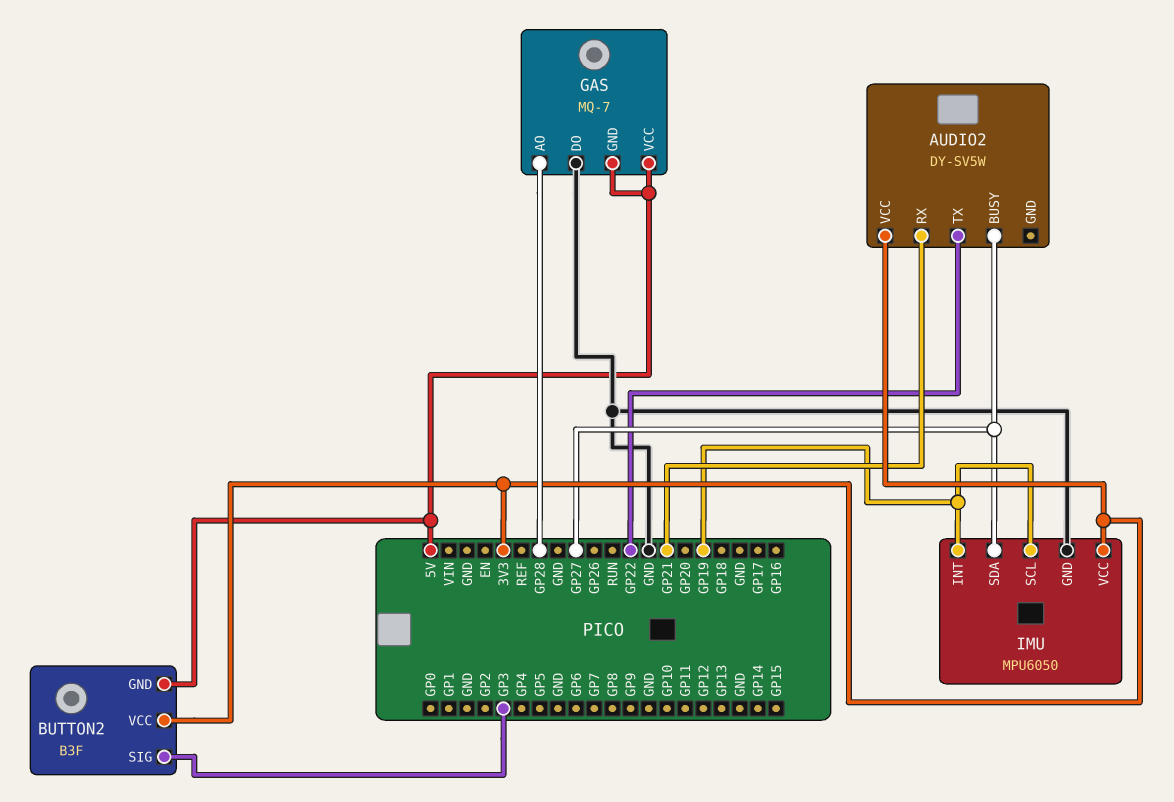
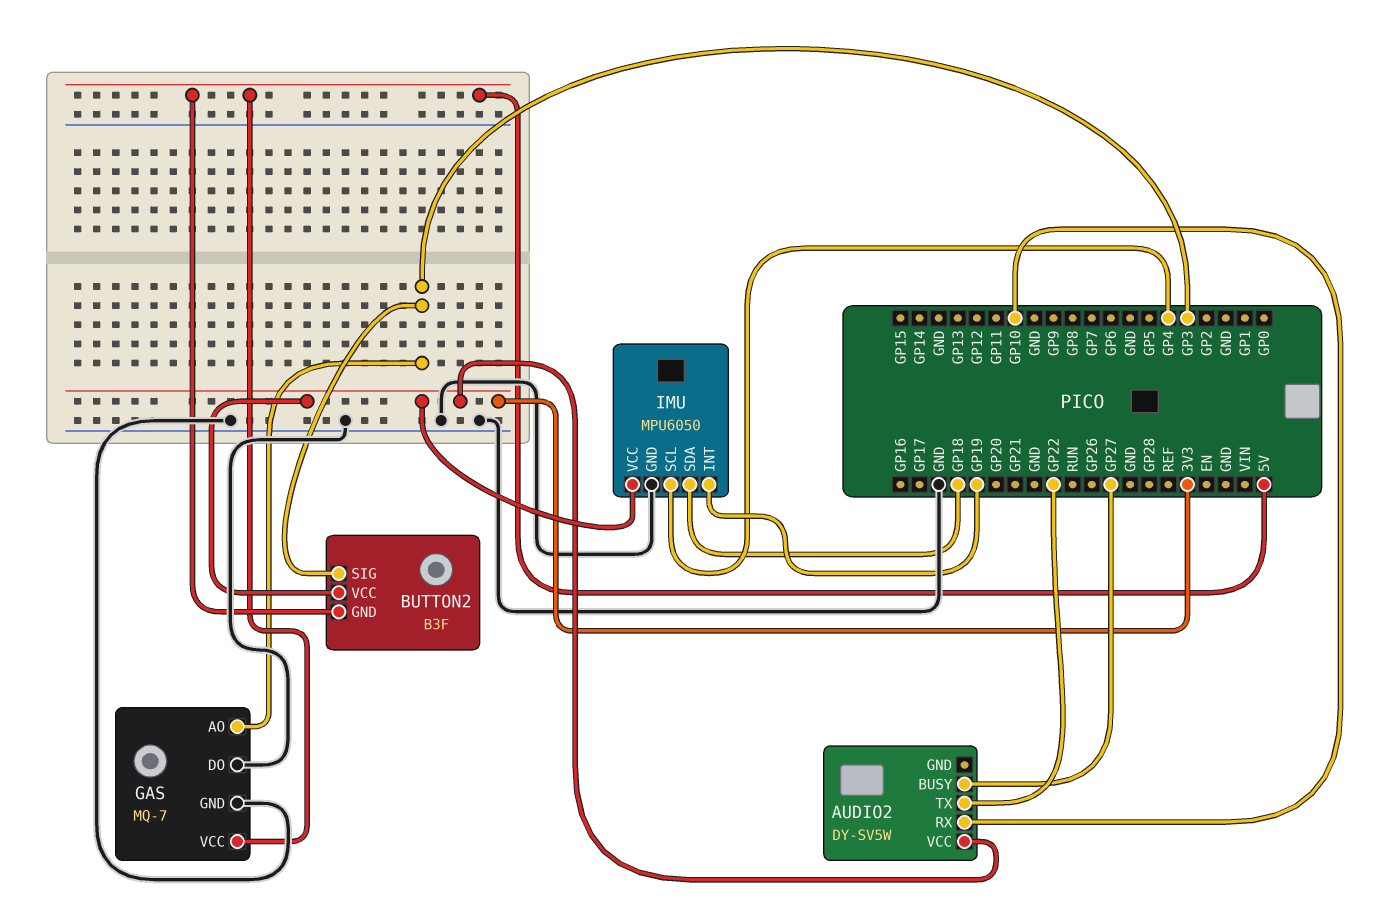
AUDIO2 pin RX: GP21 -> GP10
GAS pin AO: GP28 -> GP3
GAS pin GND: 5V -> GND
IMU pin SCL: GP19 -> GP4
IMU pin SDA: GP27 -> GP18

